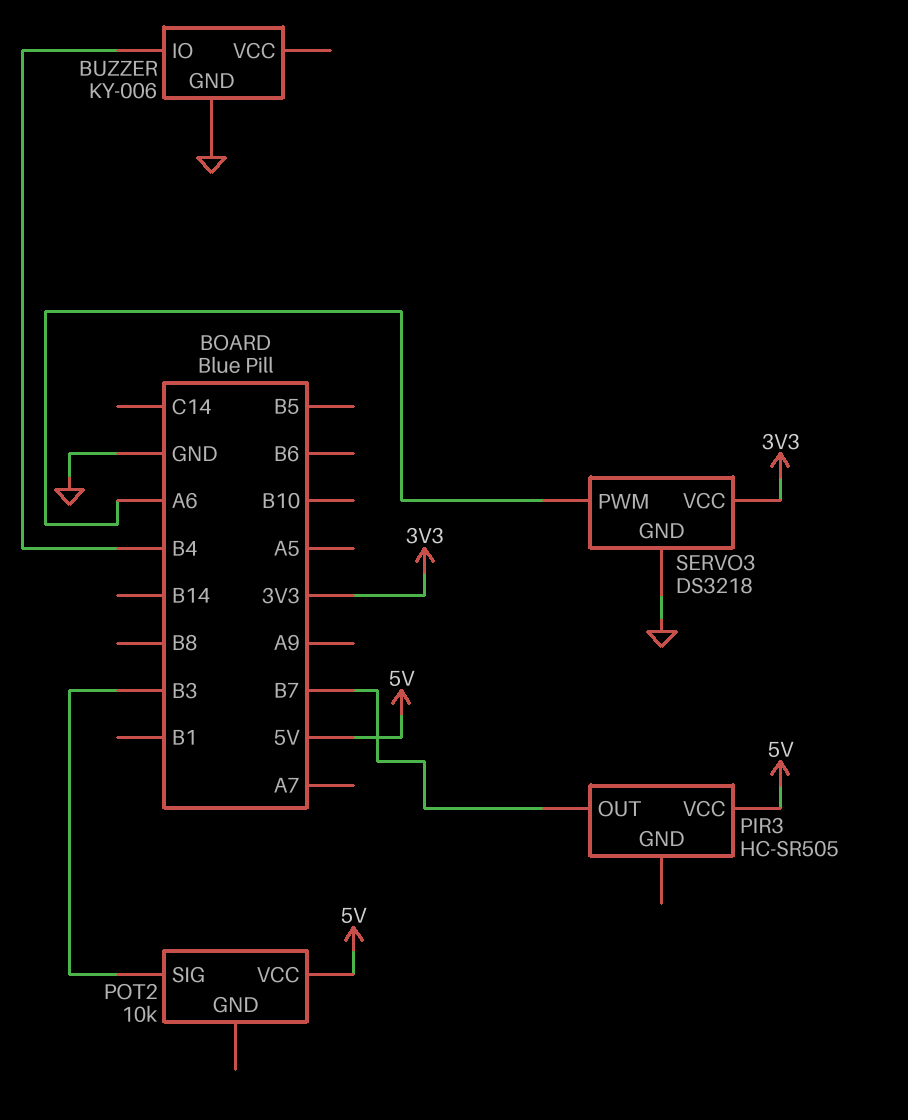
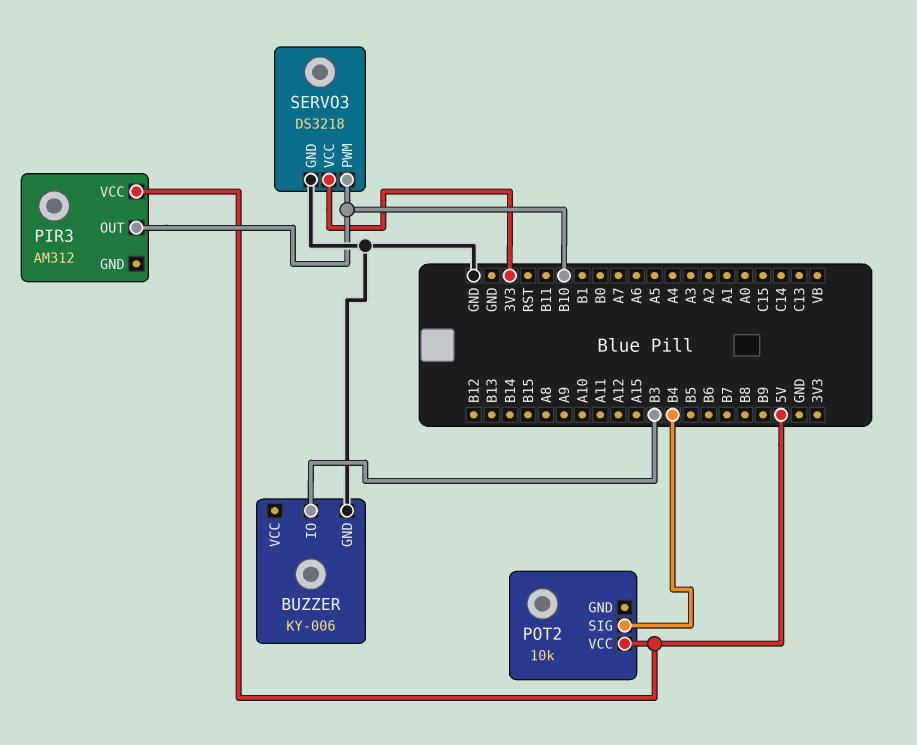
BUZZER pin IO: B4 -> B3
PIR3: HC-SR505 -> AM312
PIR3 pin OUT: B7 -> B10
POT2 pin SIG: B3 -> B4
SERVO3 pin PWM: A6 -> B10

